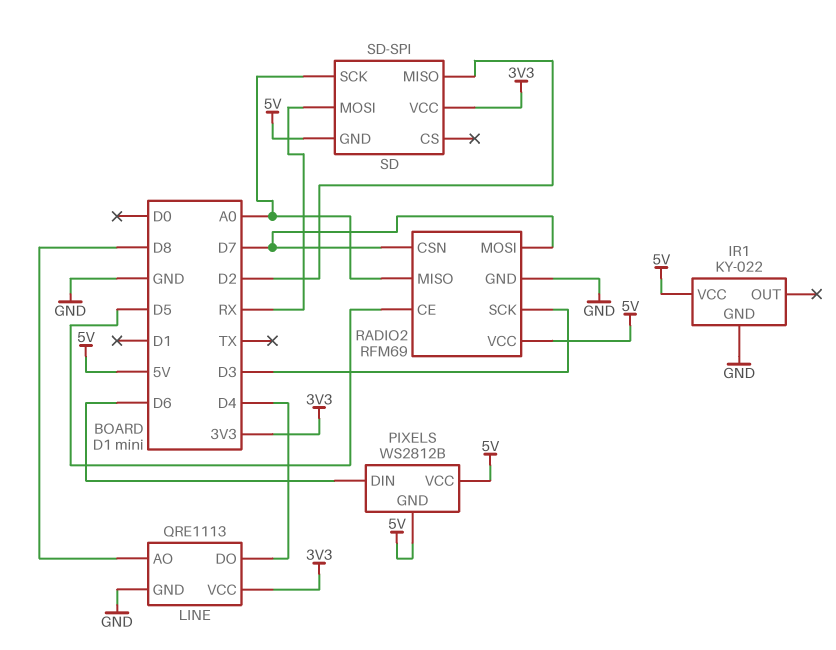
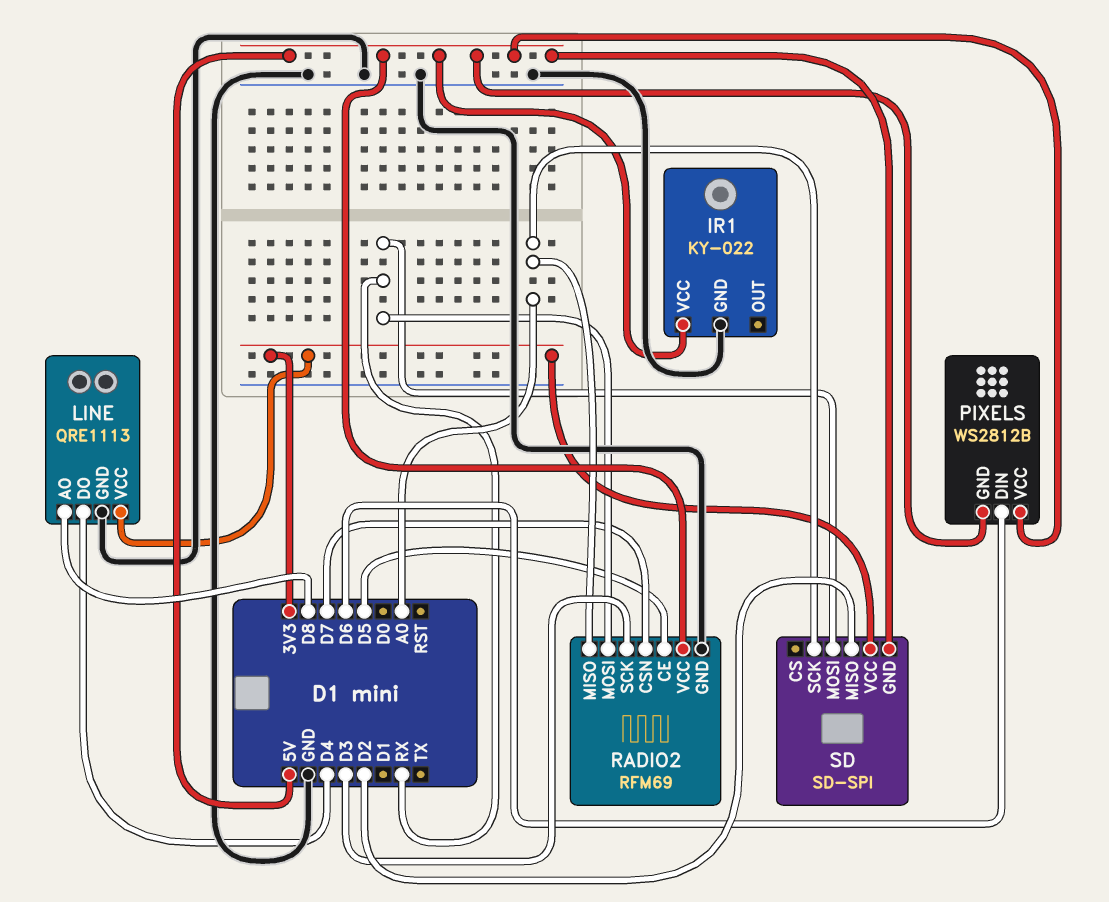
RADIO2 pin MOSI: D7 -> RX

